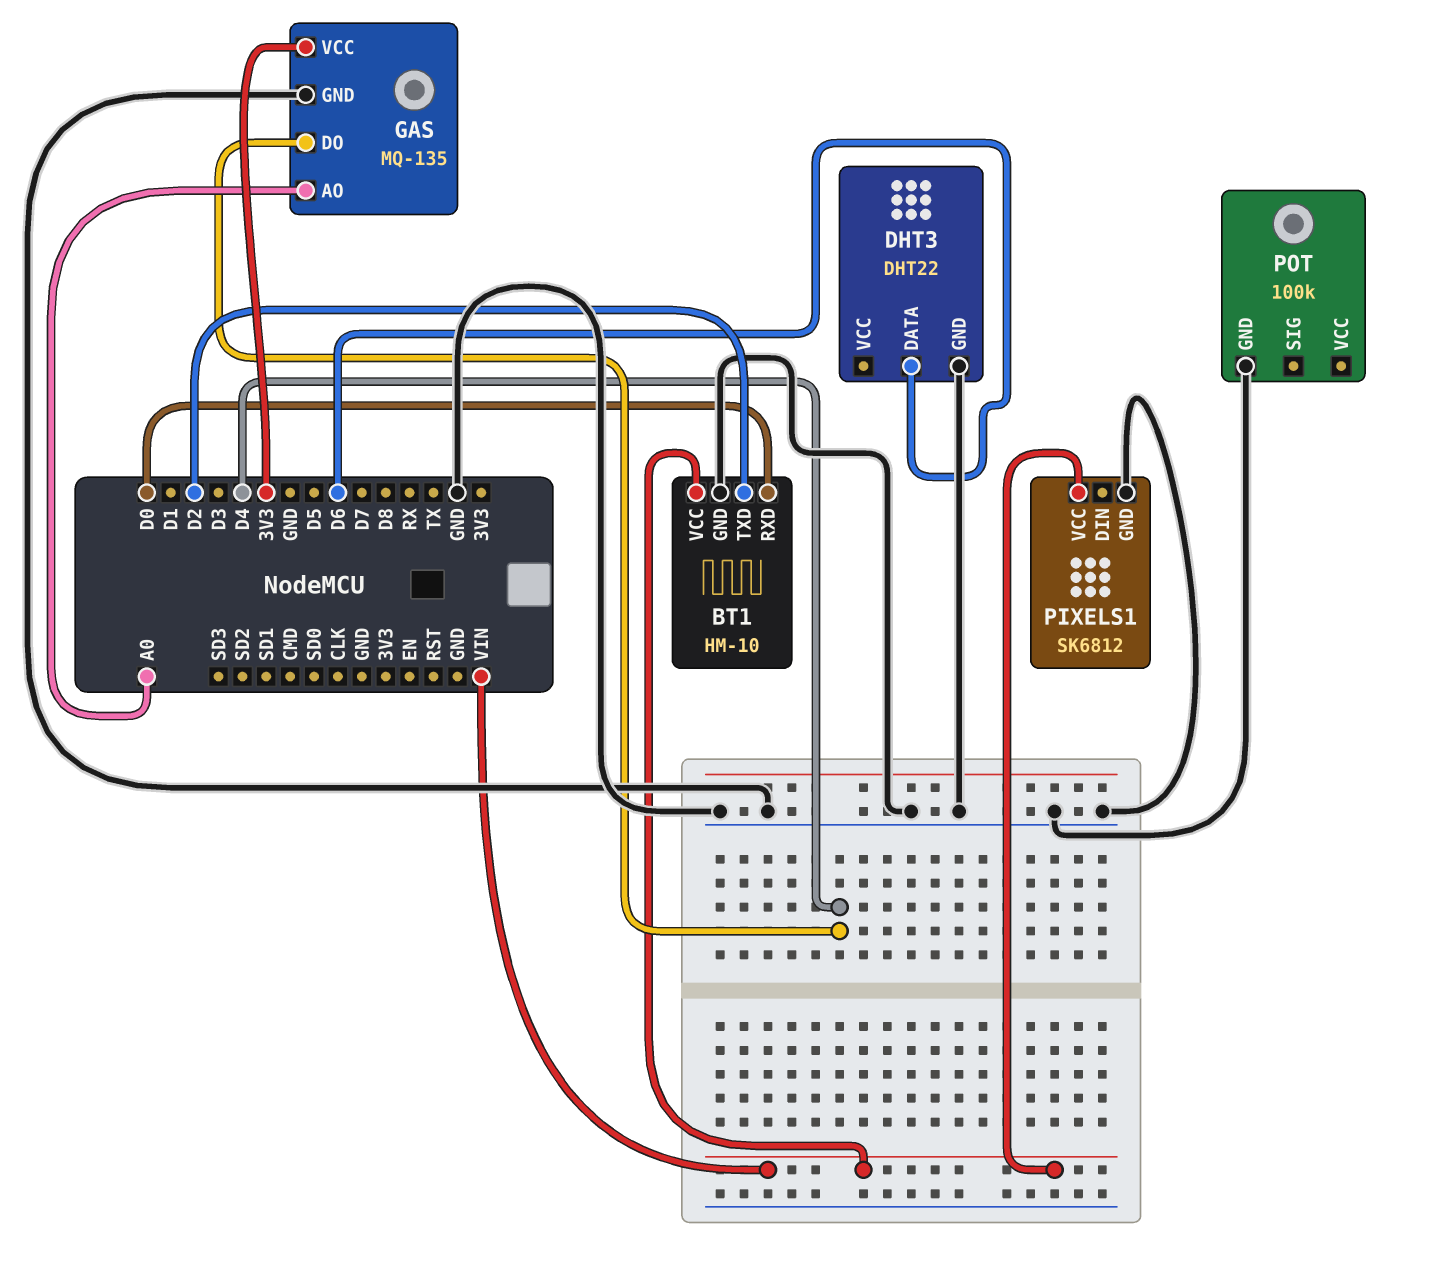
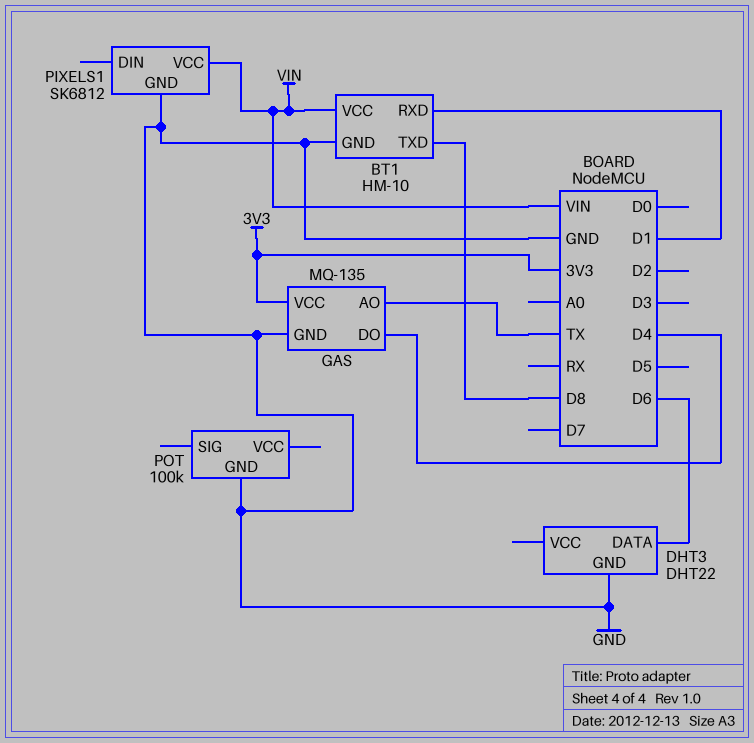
BT1 pin RXD: D0 -> D1
BT1 pin TXD: D2 -> D8
GAS pin AO: A0 -> TX

